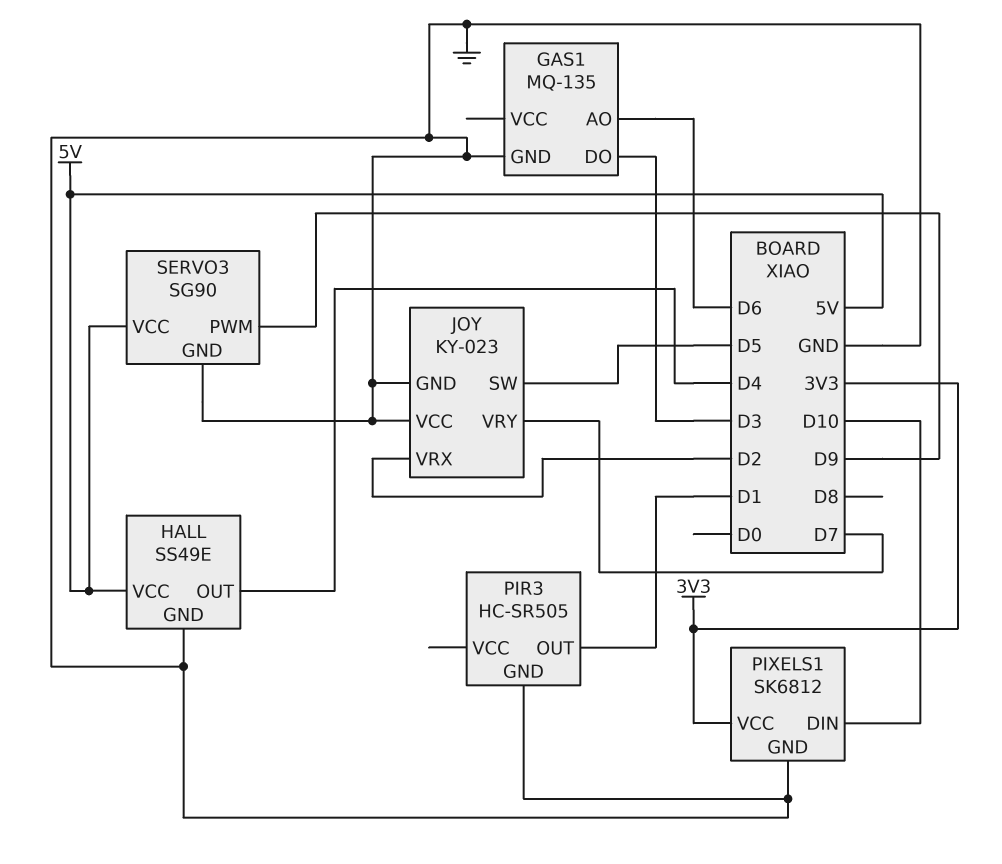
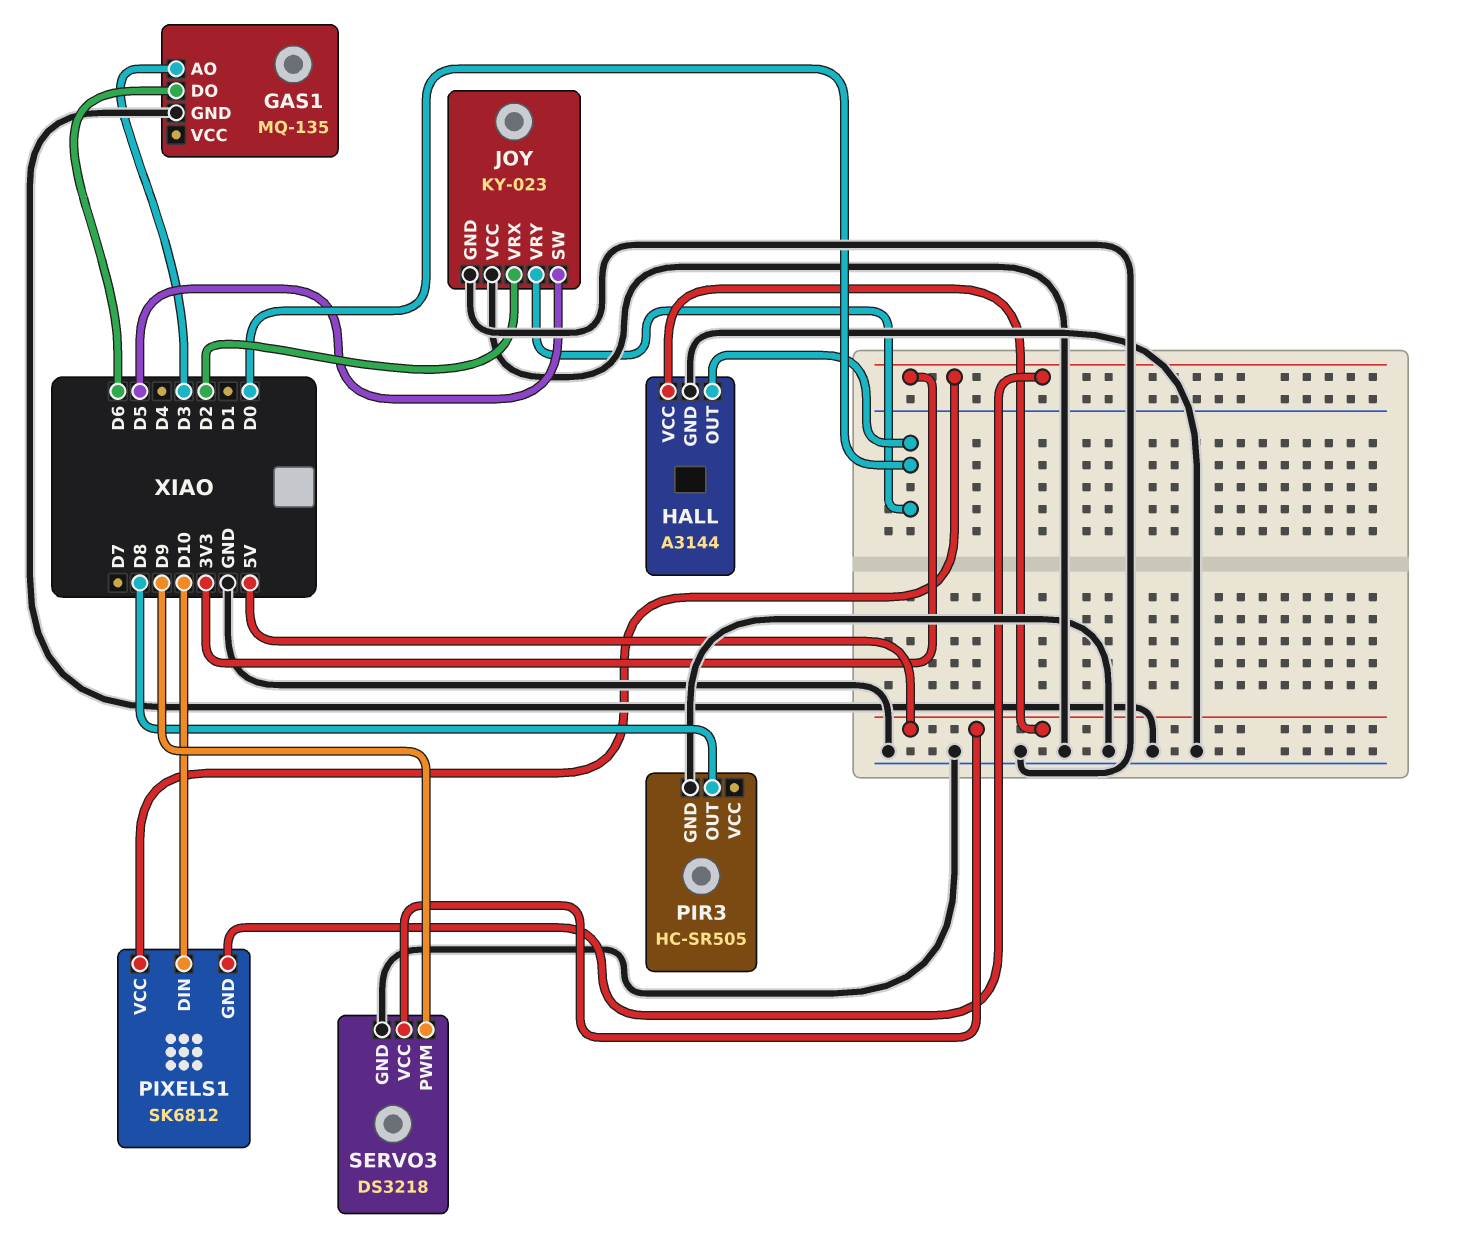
GAS1 pin AO: D6 -> D3
GAS1 pin DO: D3 -> D6
HALL: SS49E -> A3144
HALL pin OUT: D4 -> D0
JOY pin VRY: D7 -> D0
PIR3 pin OUT: D1 -> D8
PIXELS1 pin GND: GND -> 3V3
SERVO3: SG90 -> DS3218

